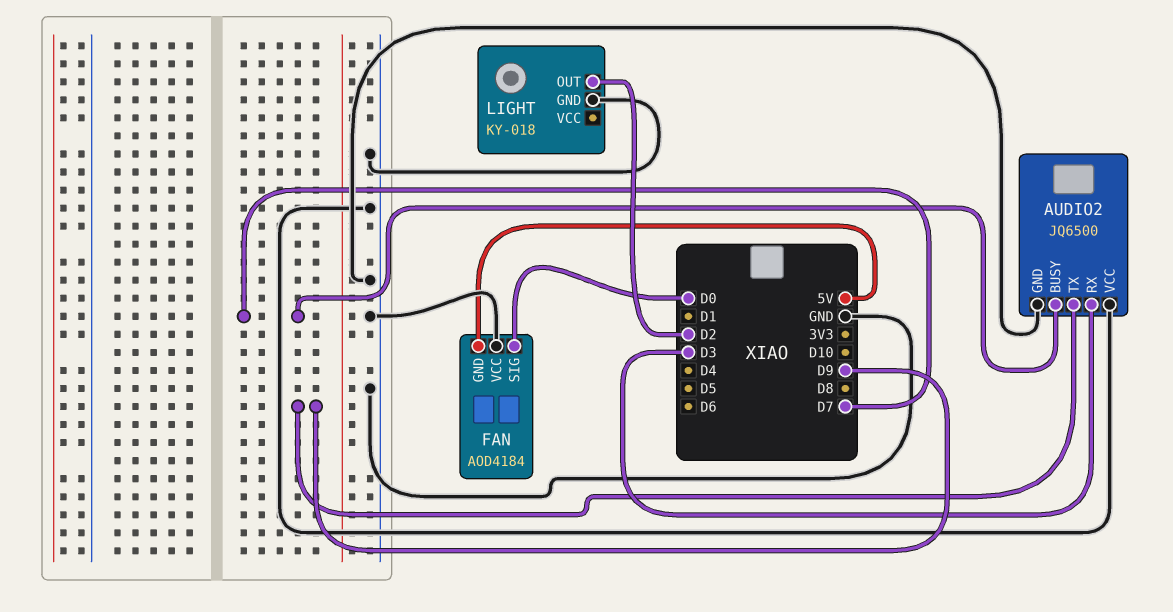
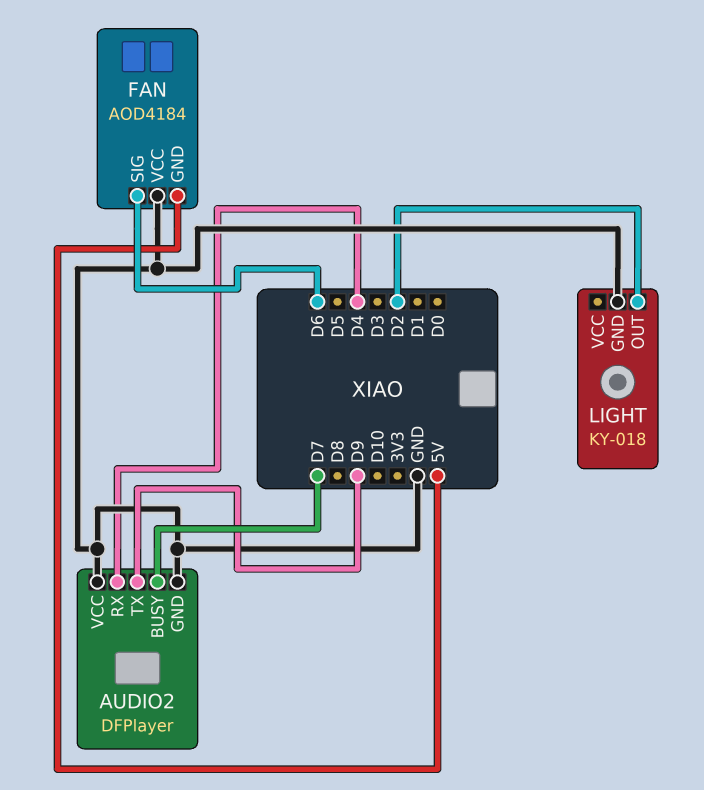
AUDIO2: JQ6500 -> DFPlayer
AUDIO2 pin RX: D3 -> D4
FAN pin SIG: D0 -> D6

